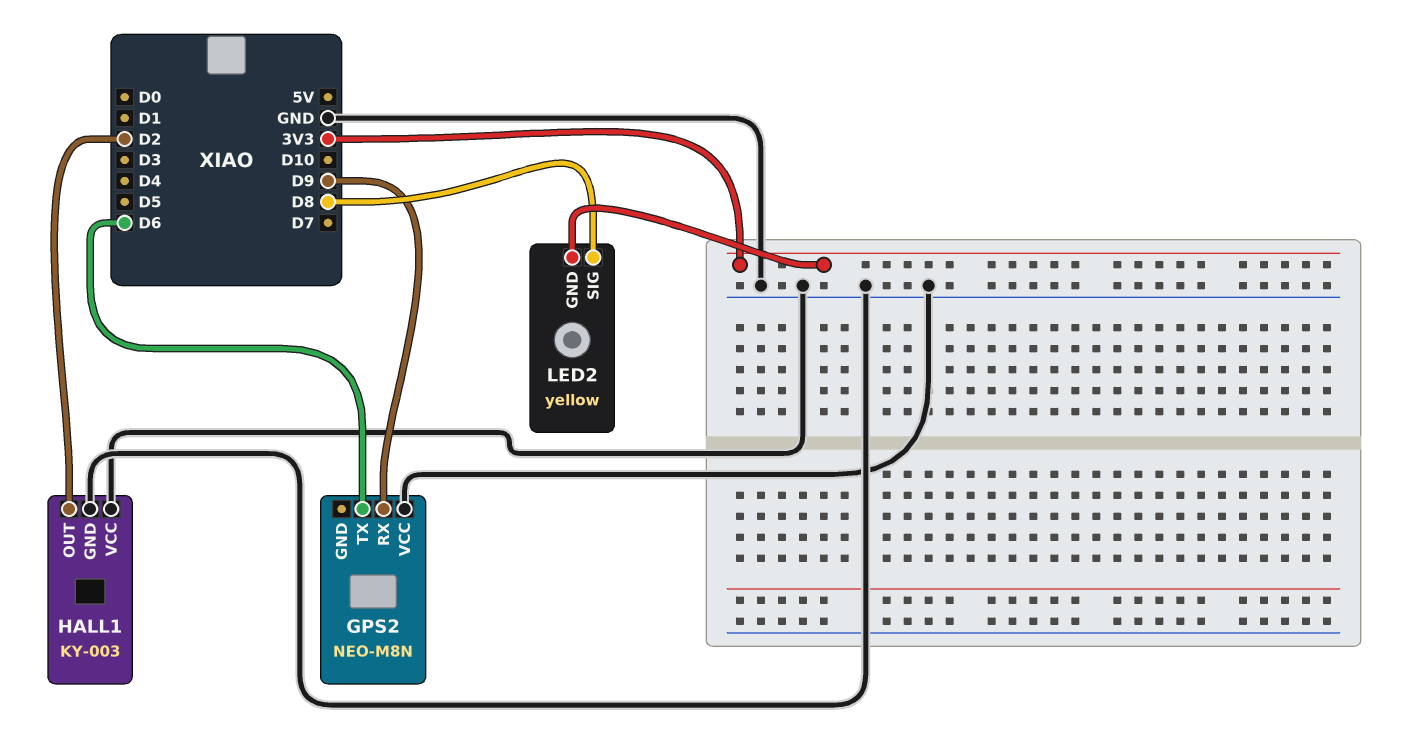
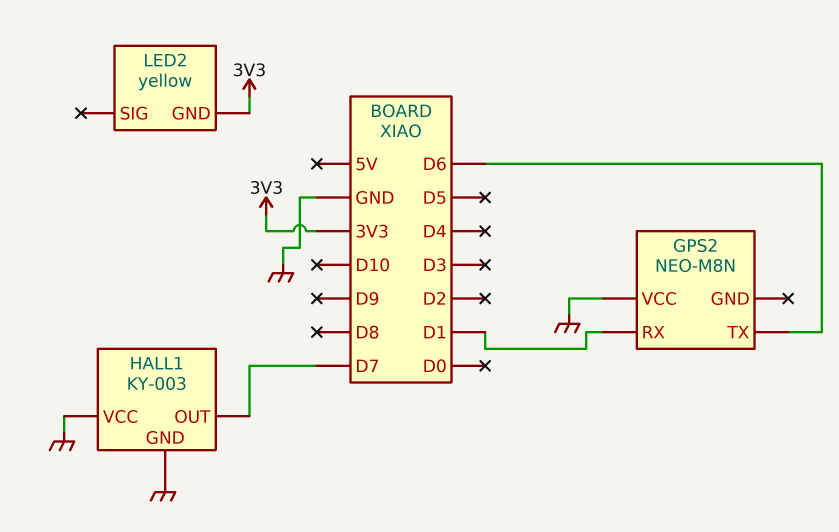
GPS2 pin RX: D9 -> D1
HALL1 pin OUT: D2 -> D7
LED2 pin SIG: D8 -> none

